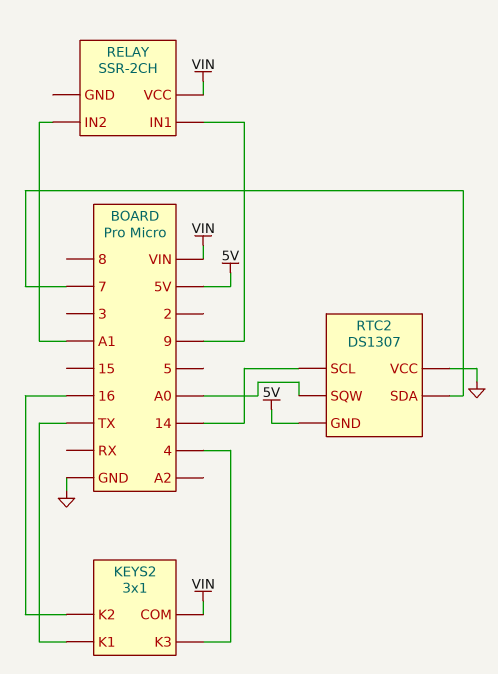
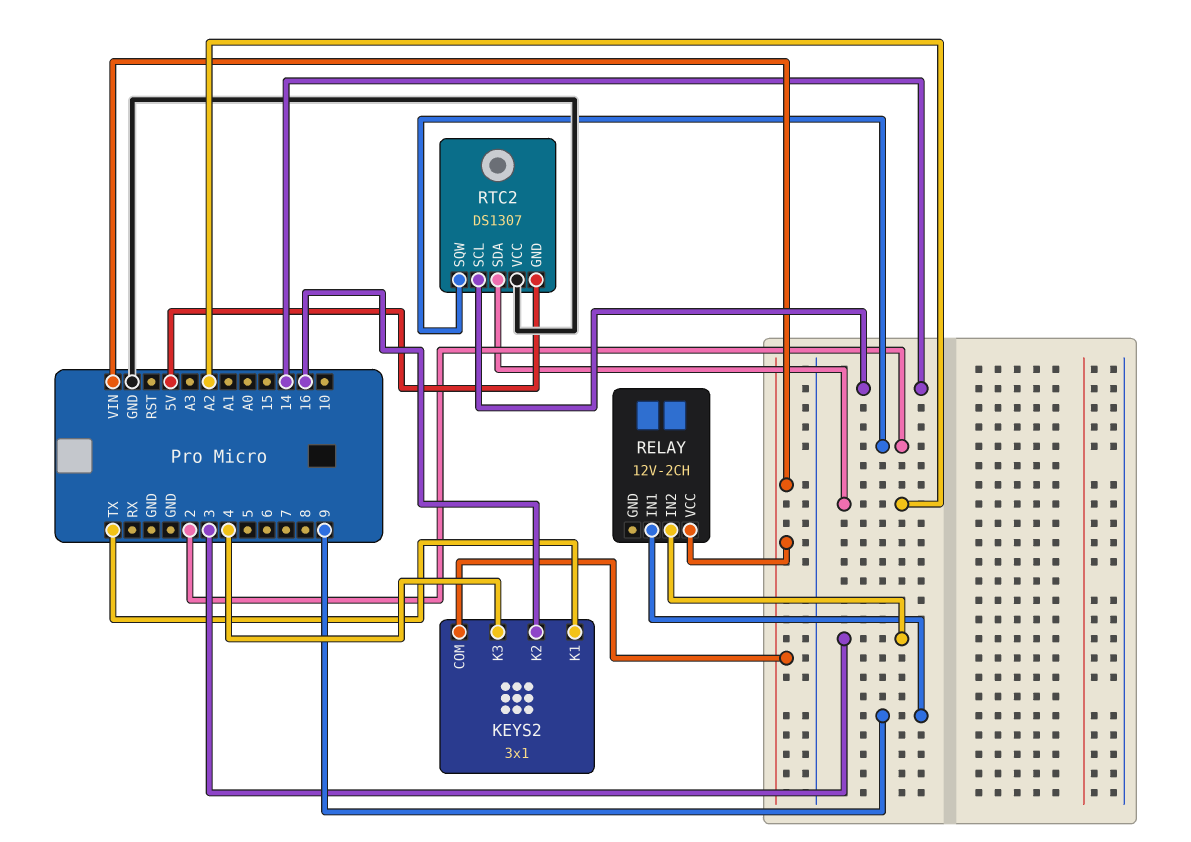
RELAY: SSR-2CH -> 12V-2CH
RELAY pin IN2: A1 -> 3
RTC2 pin SDA: 7 -> A2
RTC2 pin SQW: A0 -> 2

